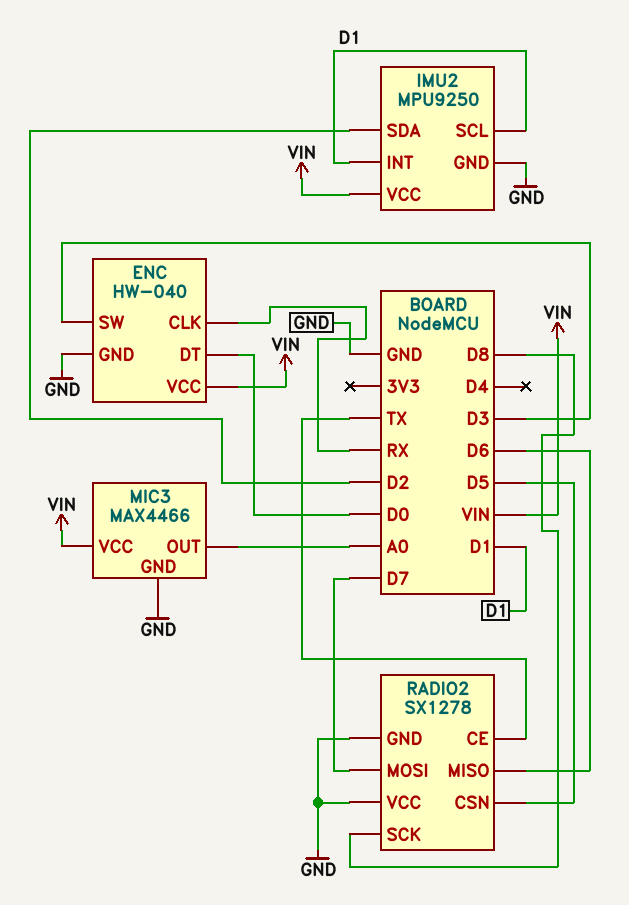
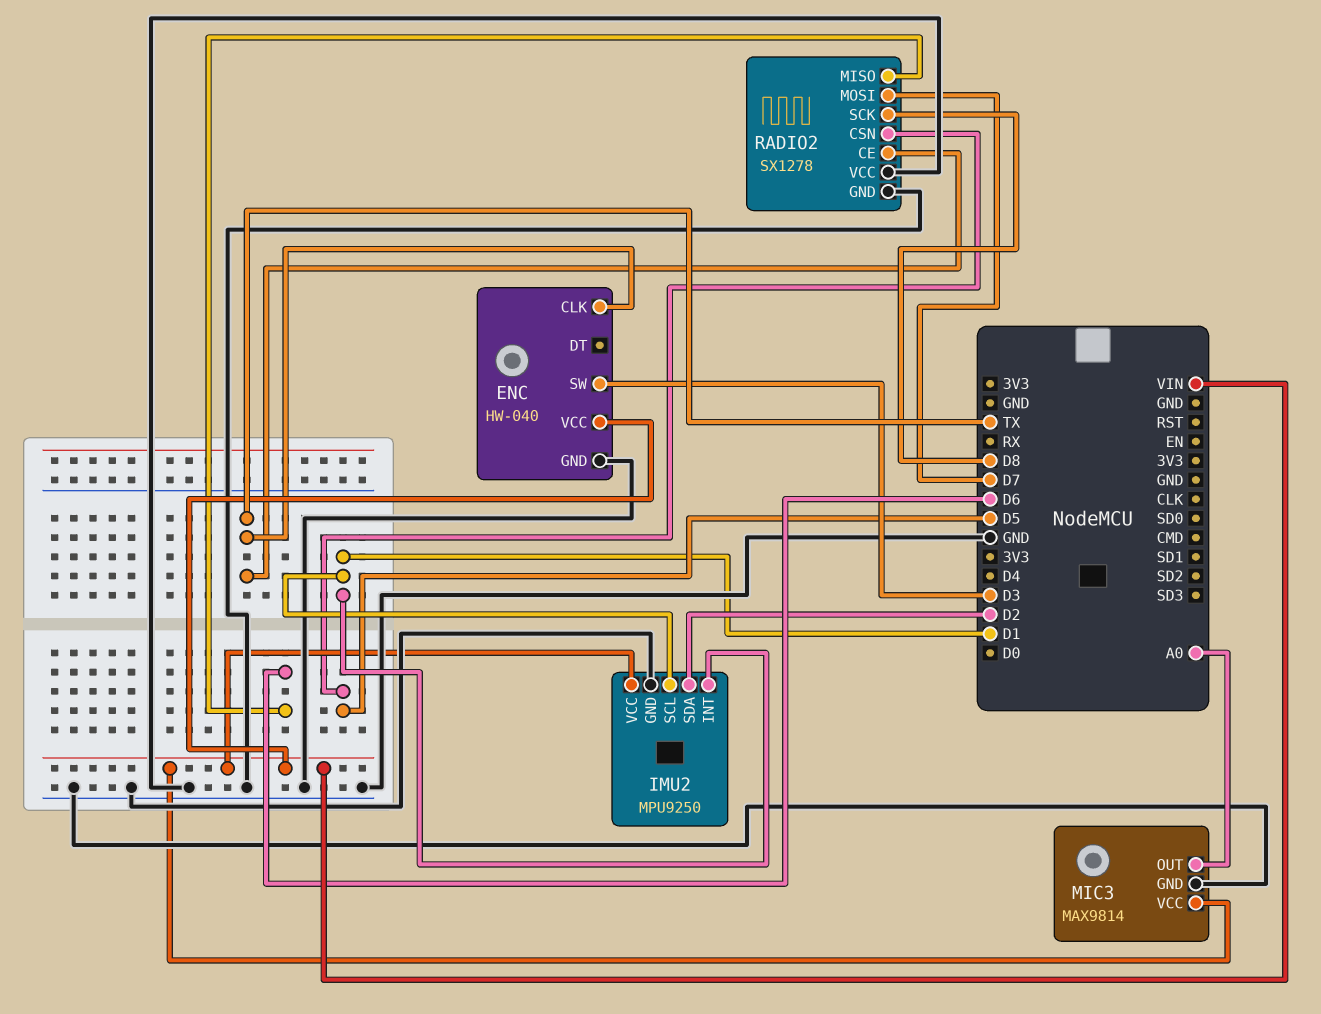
ENC pin CLK: RX -> TX
ENC pin DT: D0 -> none
MIC3: MAX4466 -> MAX9814

